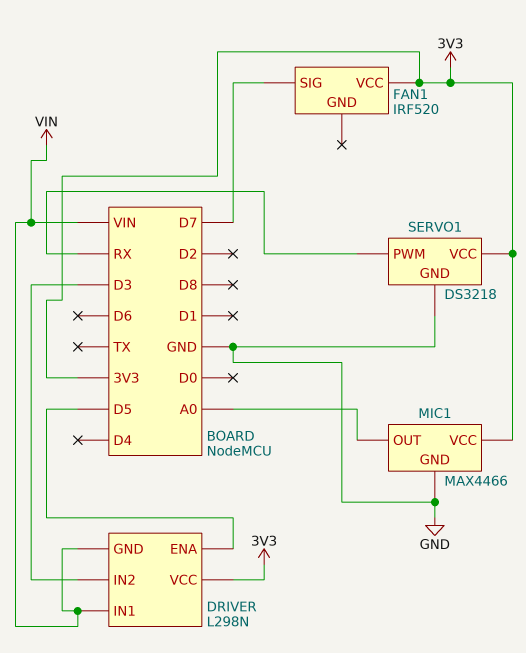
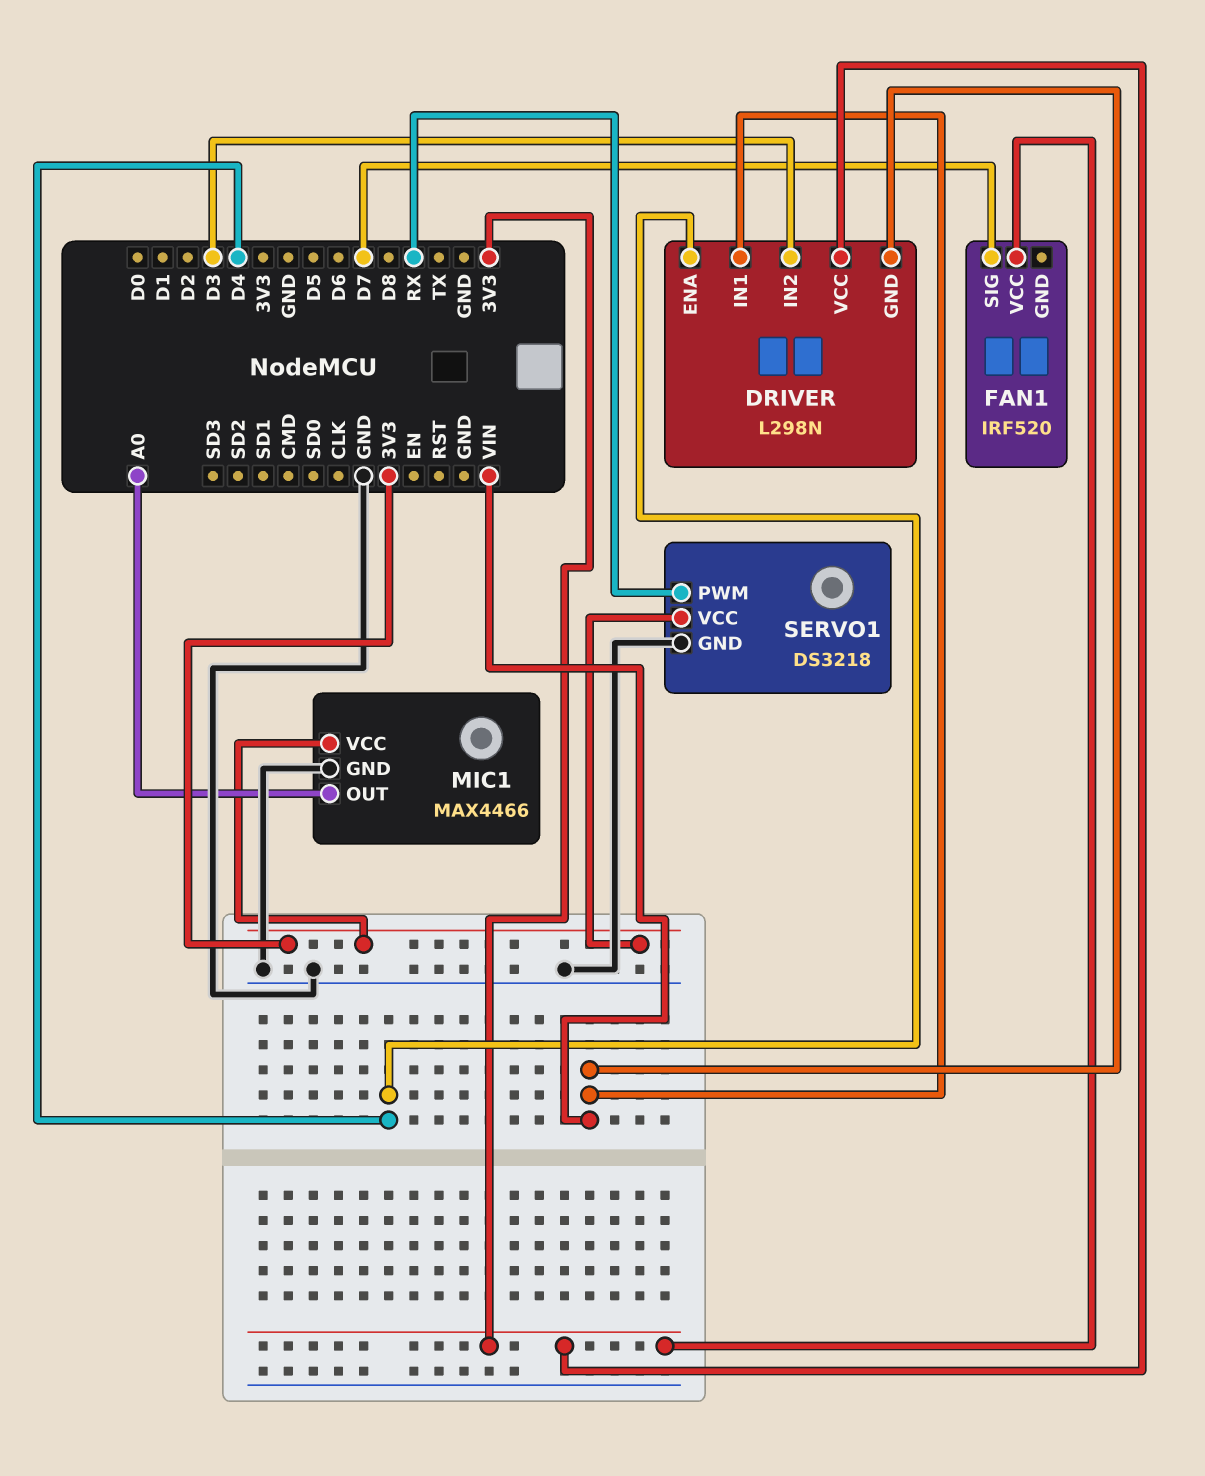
DRIVER pin ENA: D5 -> D4

